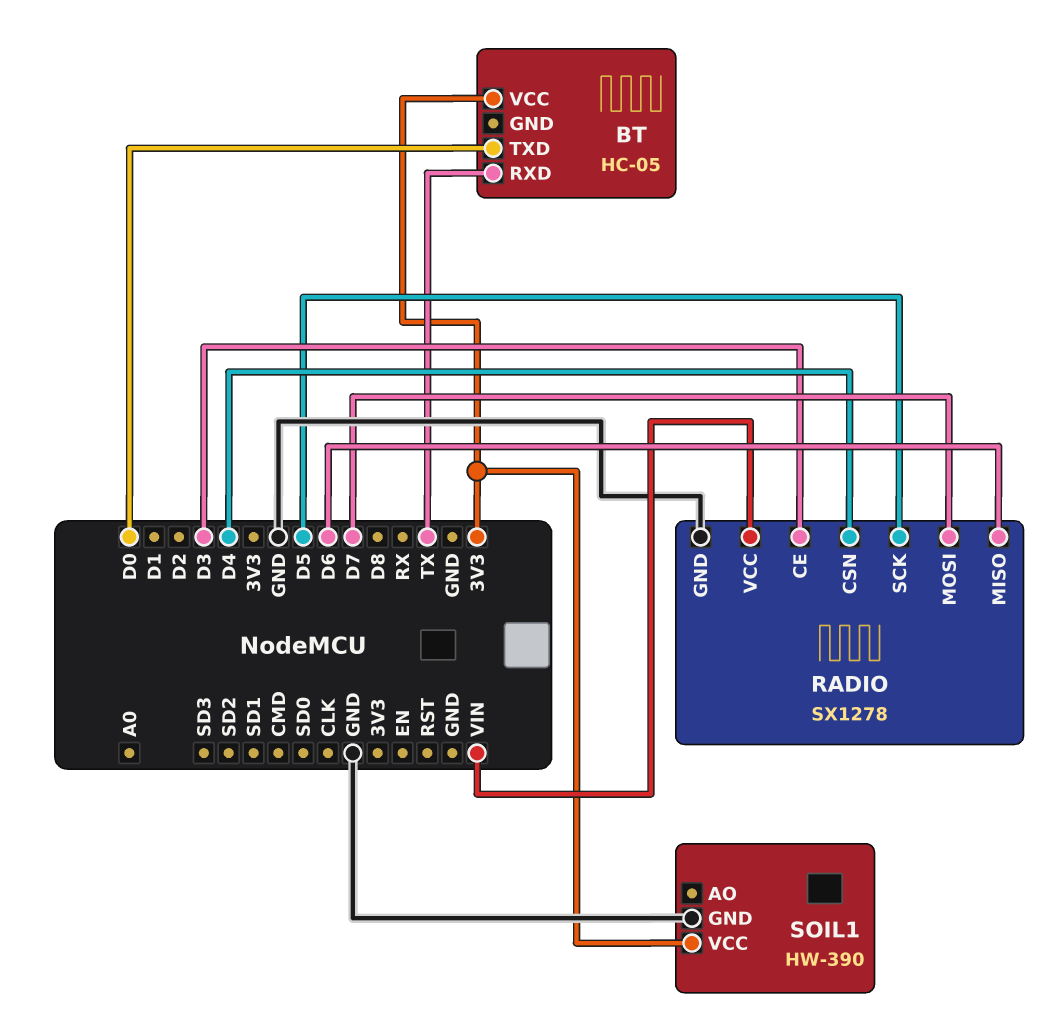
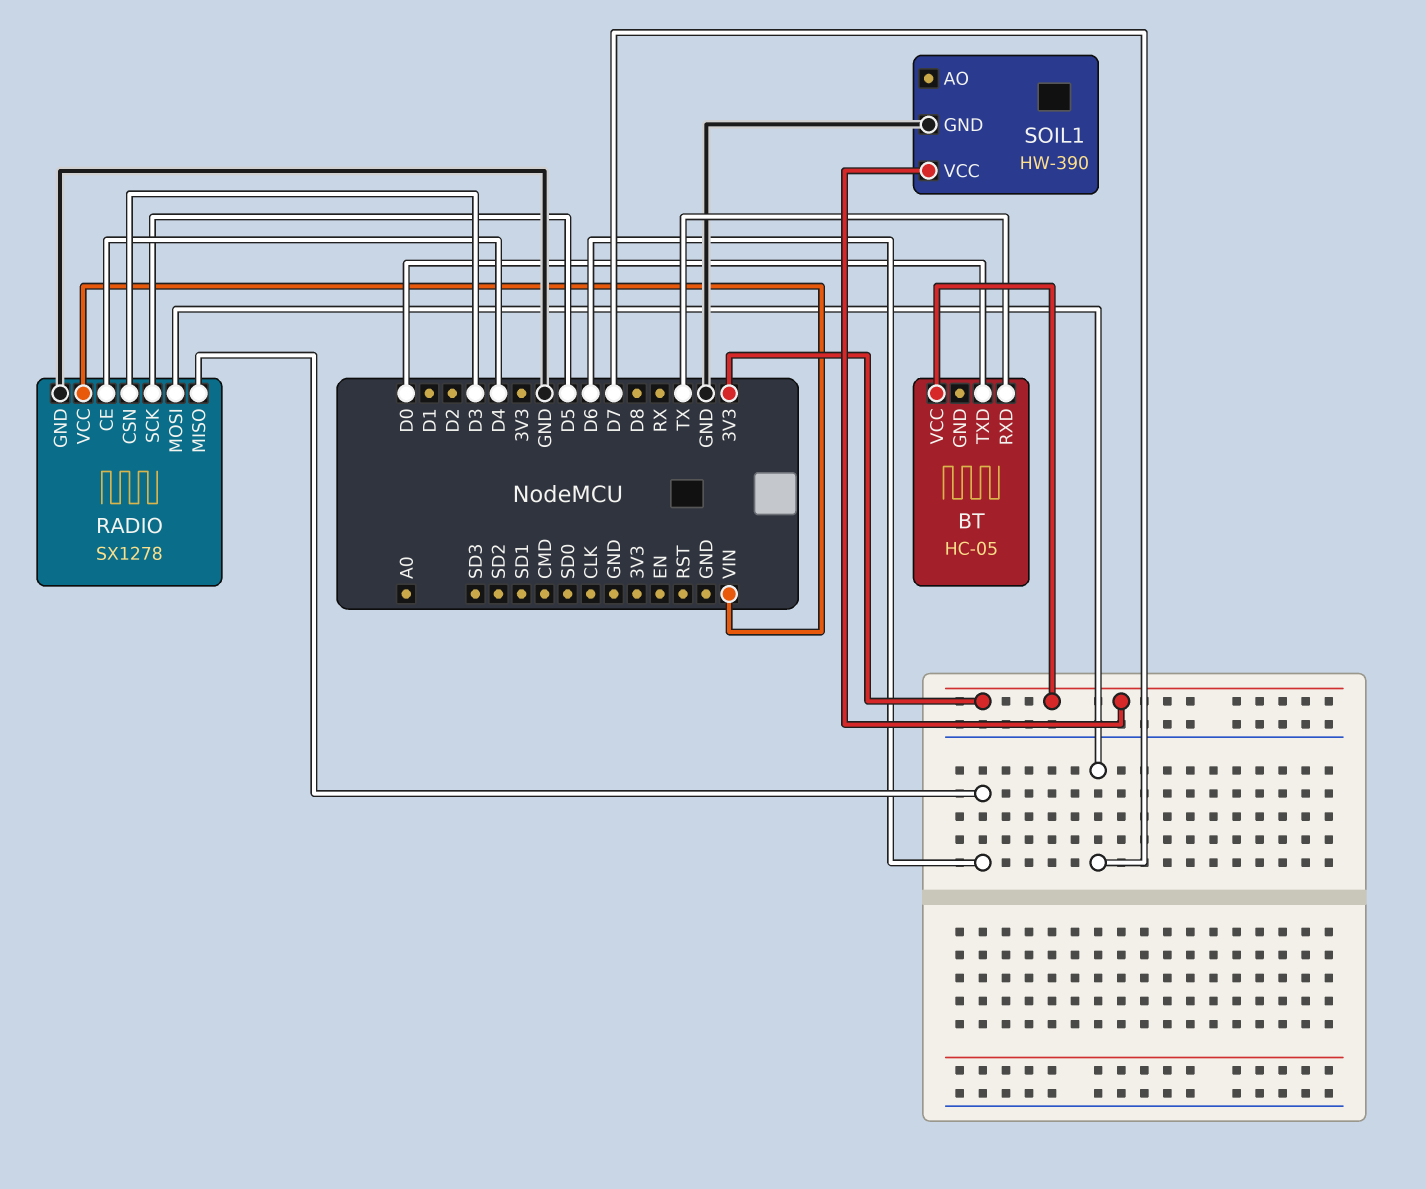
RADIO pin CE: D3 -> D4
RADIO pin CSN: D4 -> D3

